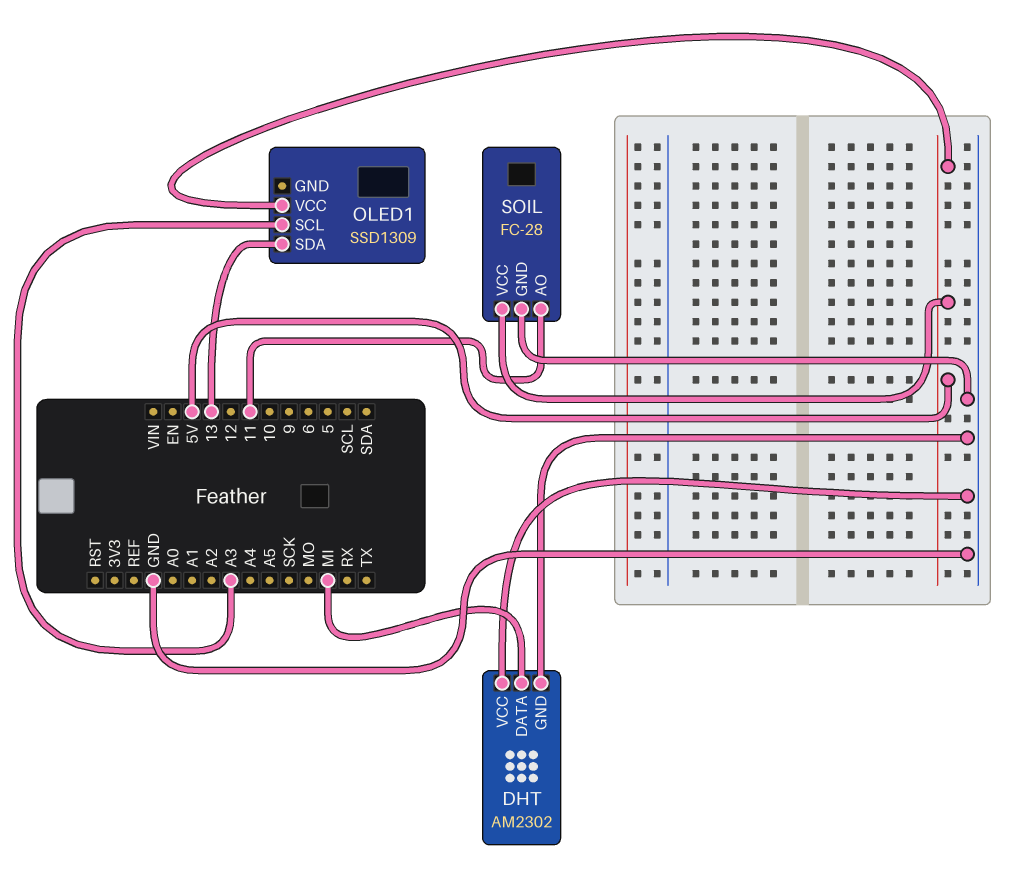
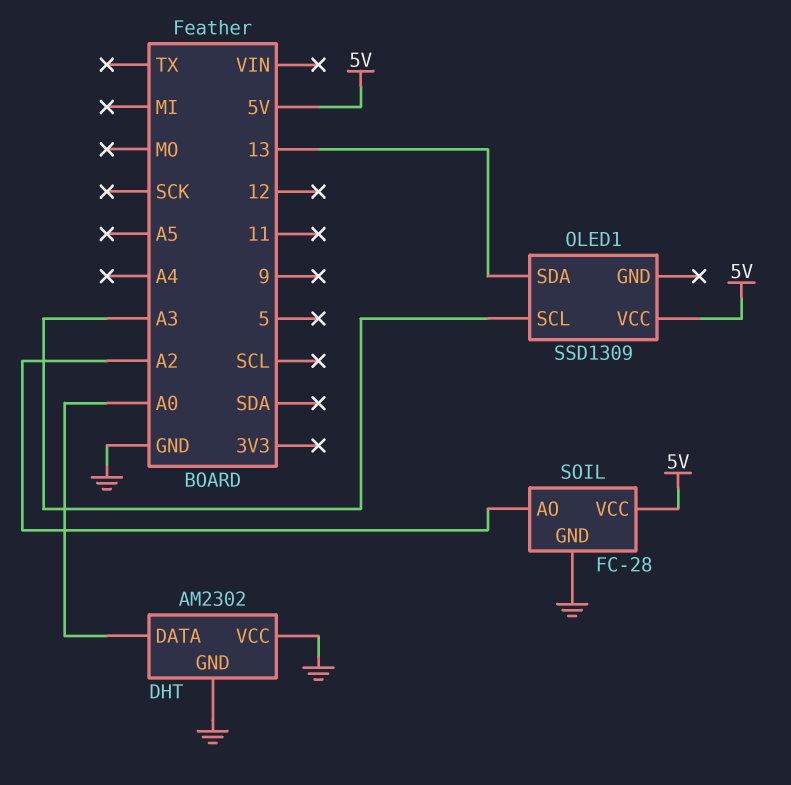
DHT pin DATA: MI -> A0
SOIL pin AO: 11 -> A2

